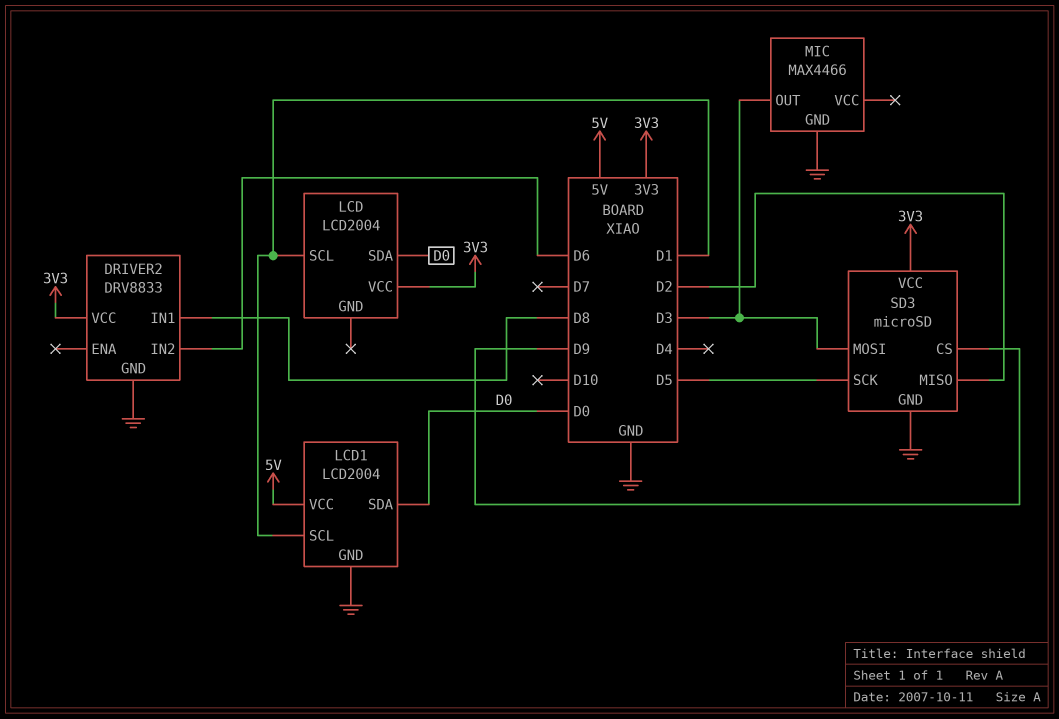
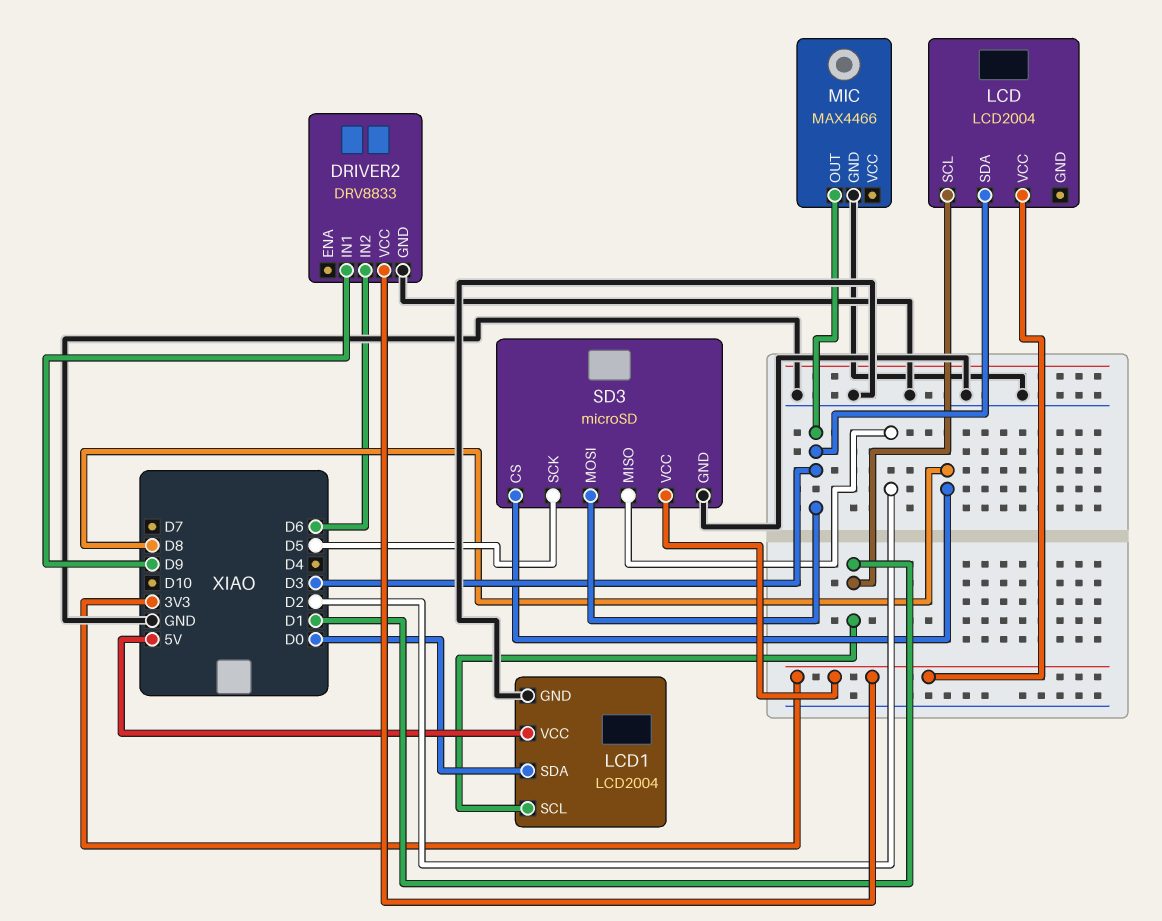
DRIVER2 pin IN1: D8 -> D9
LCD pin SDA: D0 -> D3
SD3 pin CS: D9 -> D8

